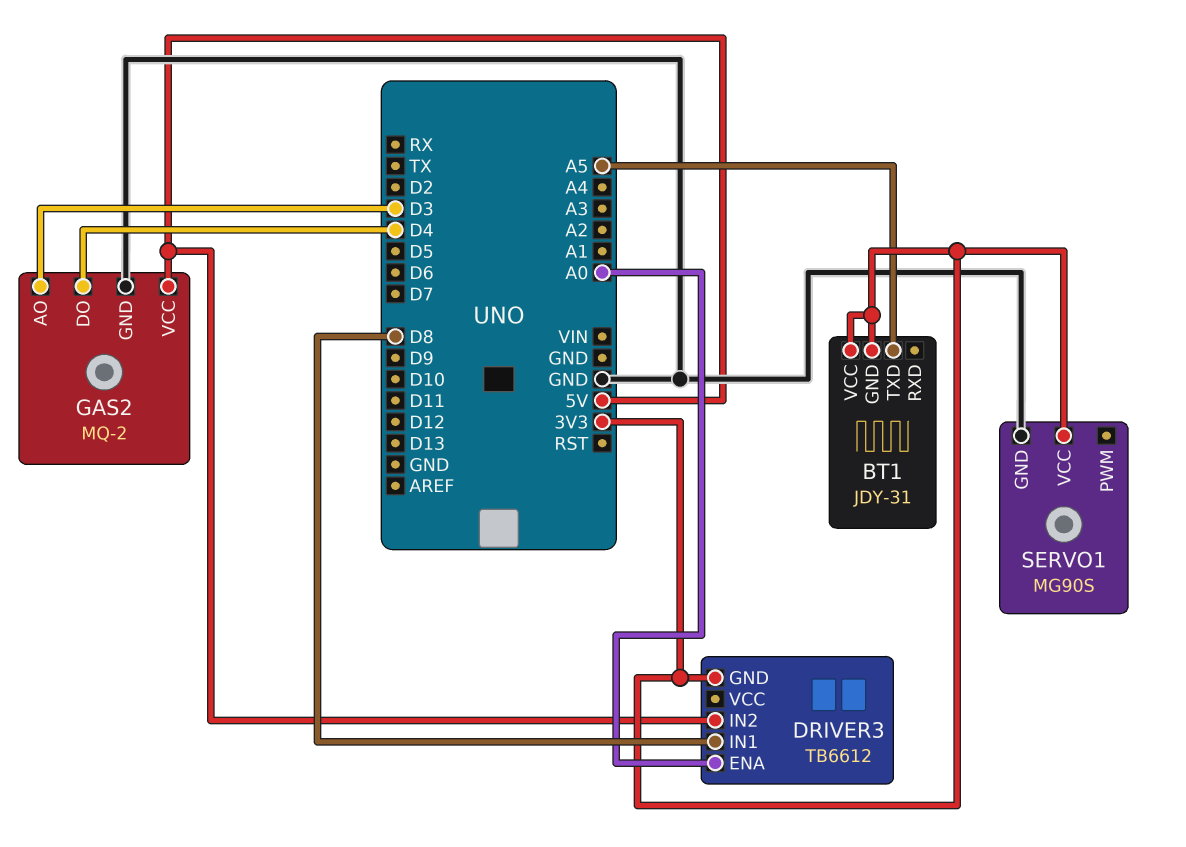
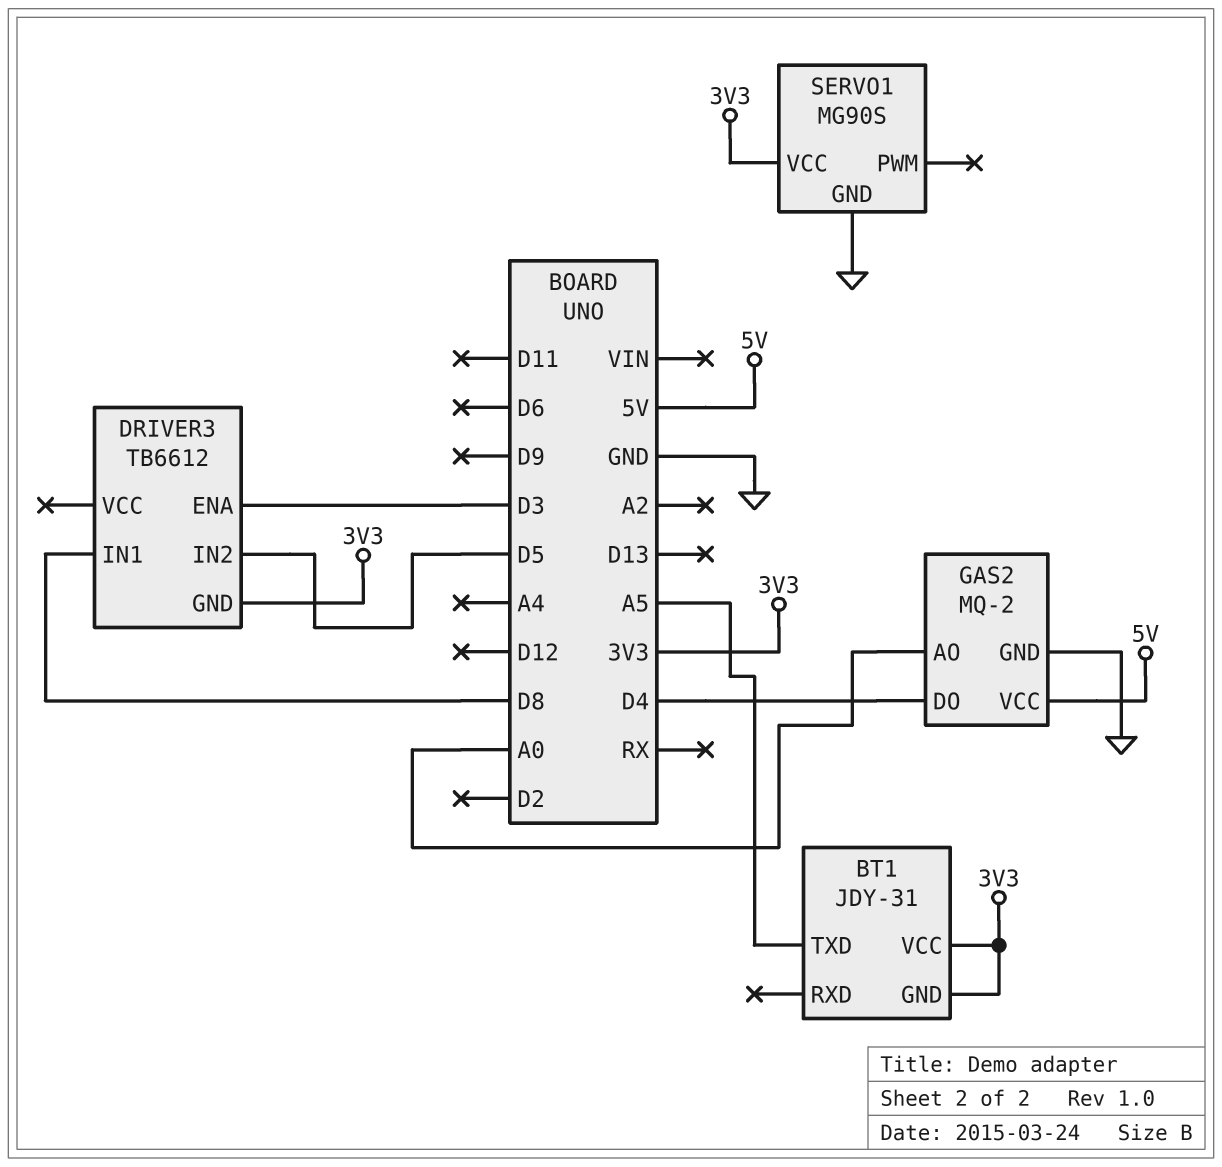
DRIVER3 pin ENA: A0 -> D3
DRIVER3 pin IN2: 5V -> D5
GAS2 pin AO: D3 -> A0

